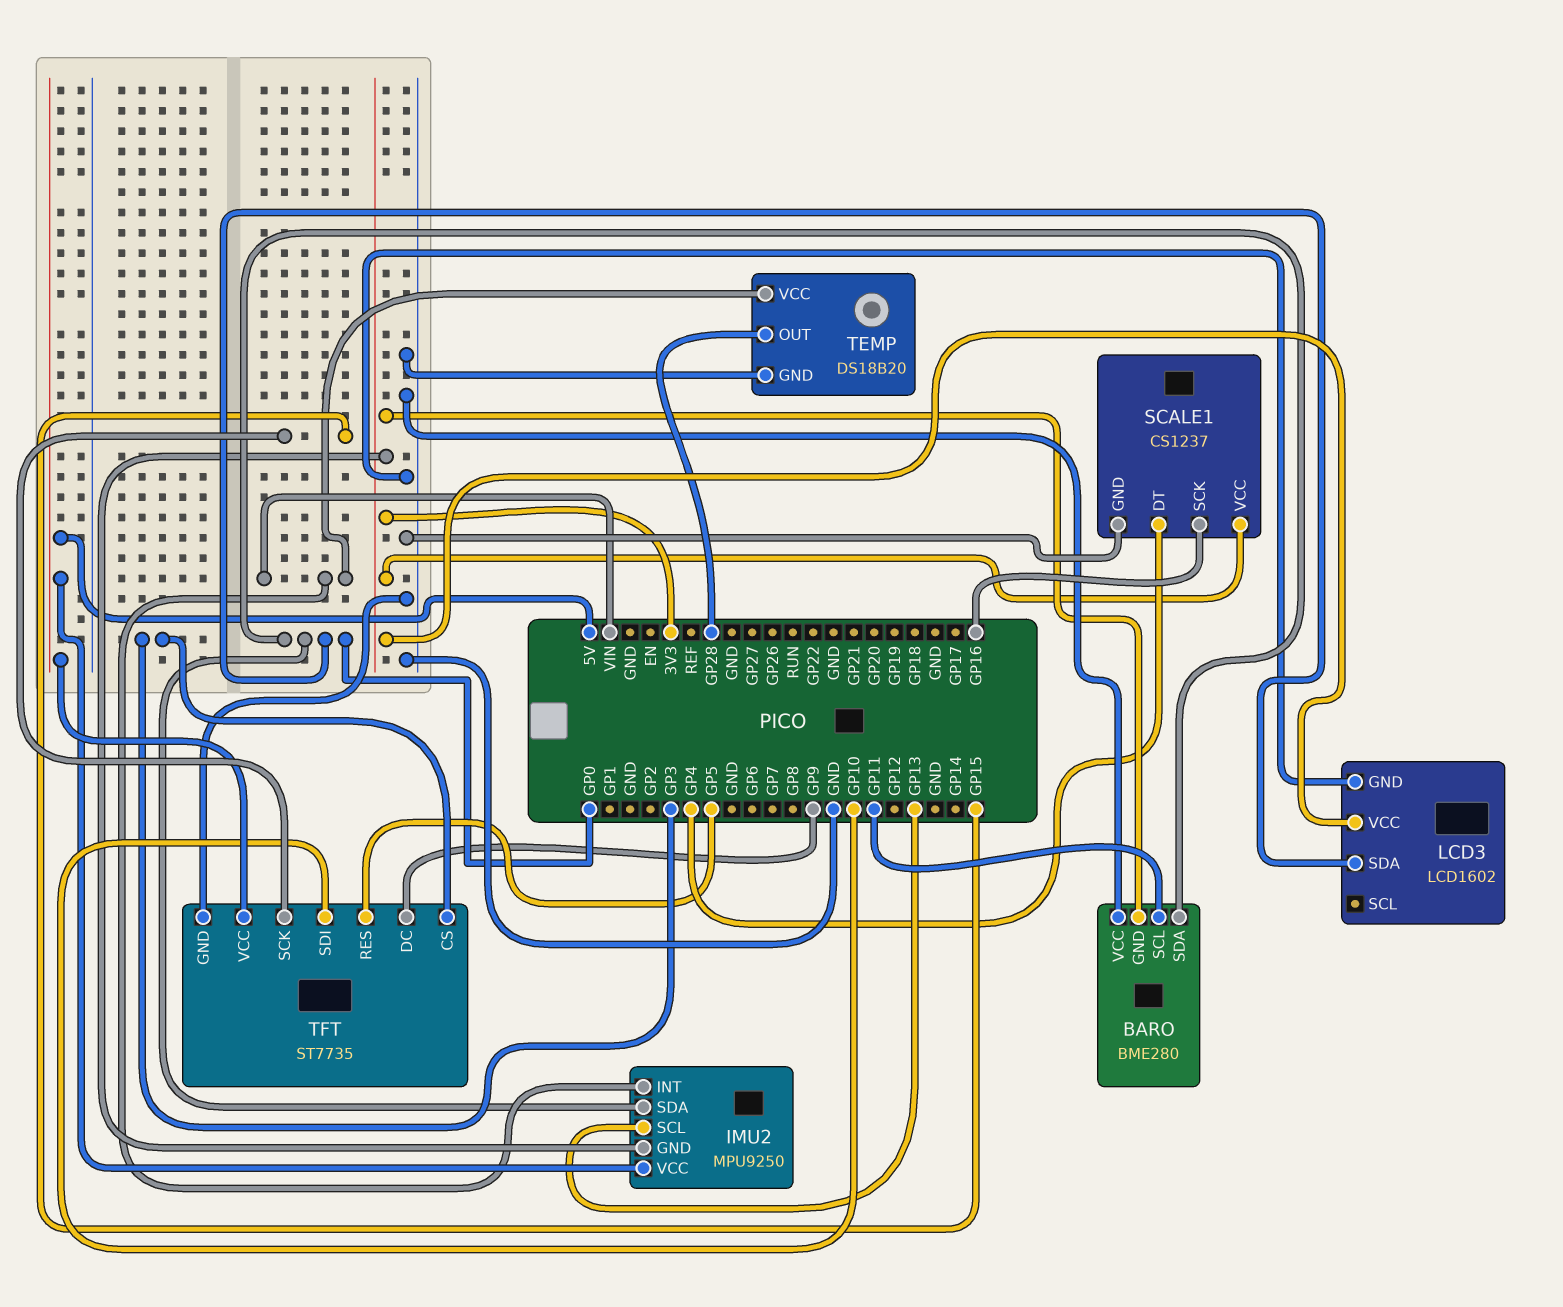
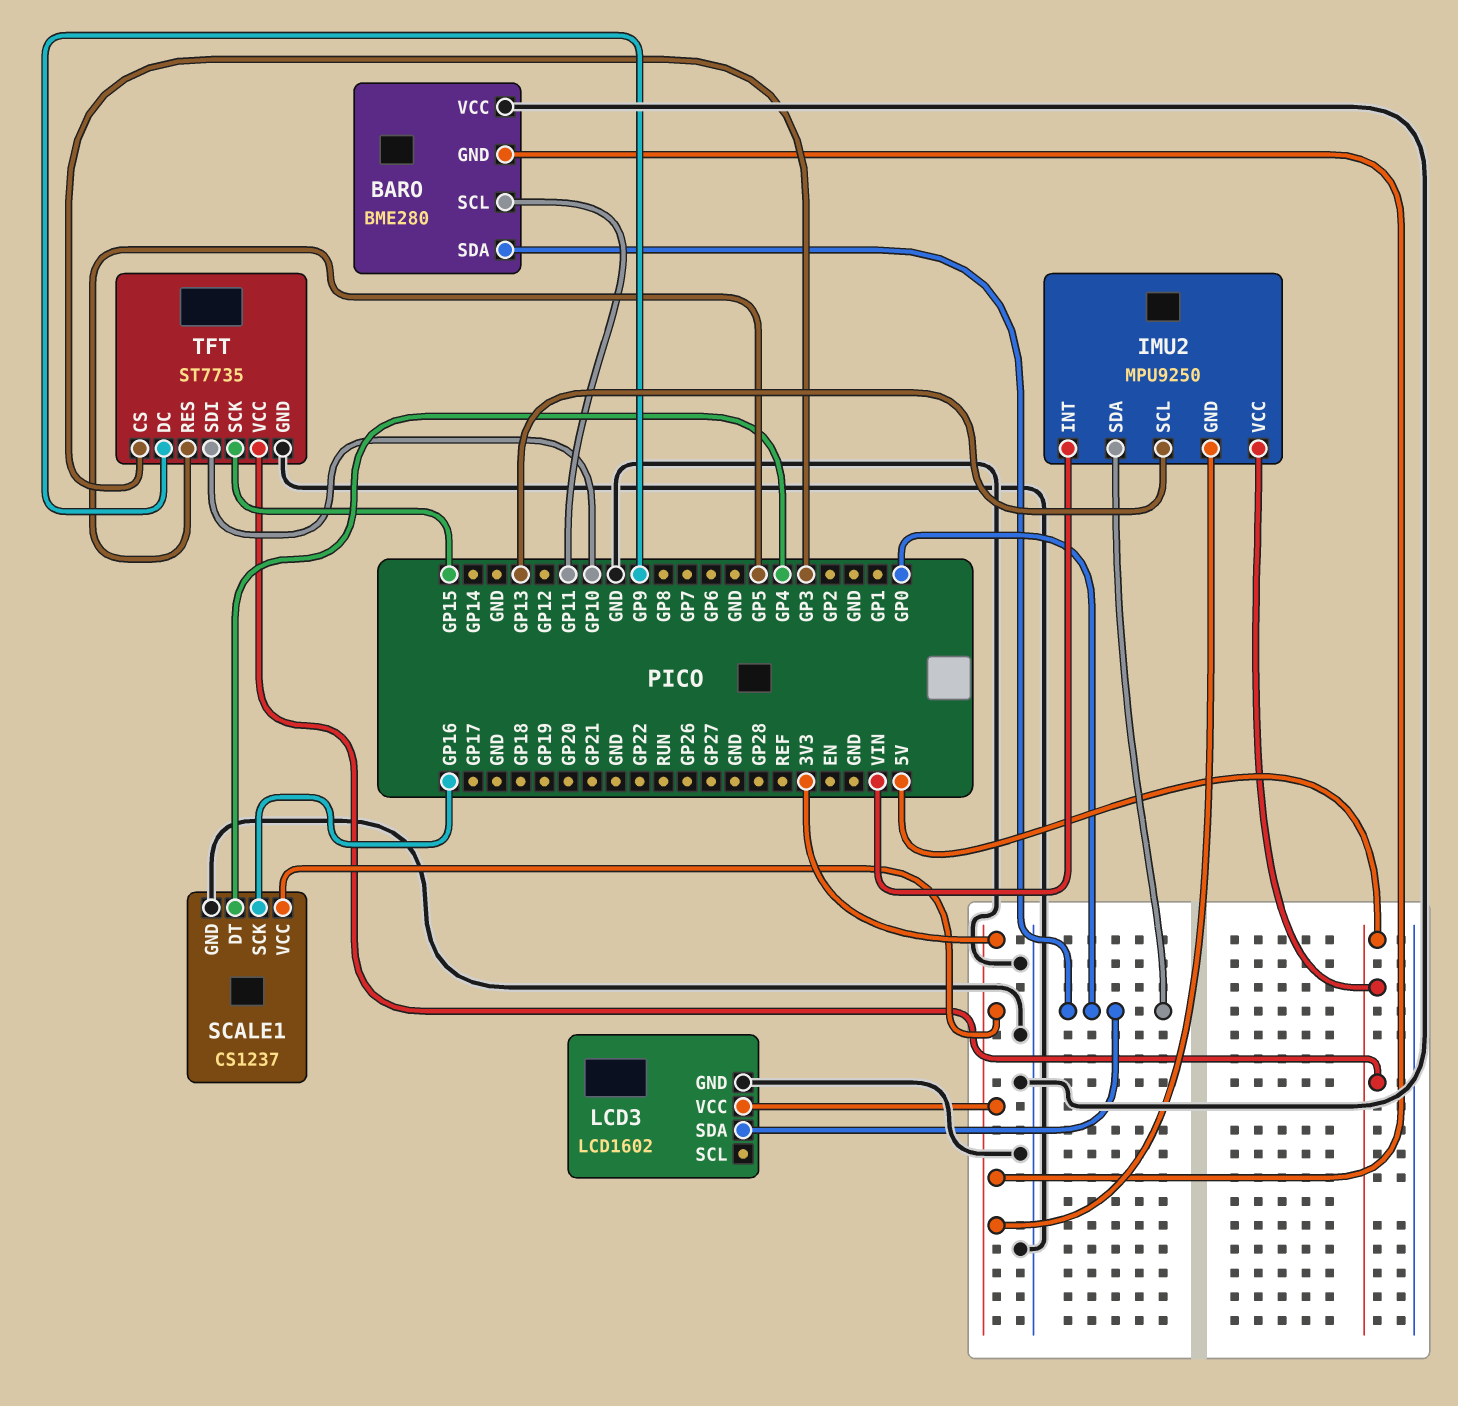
TEMP: DS18B20 -> none
TEMP pin GND: GND -> none
TEMP pin OUT: GP28 -> none
TEMP pin VCC: VIN -> none

